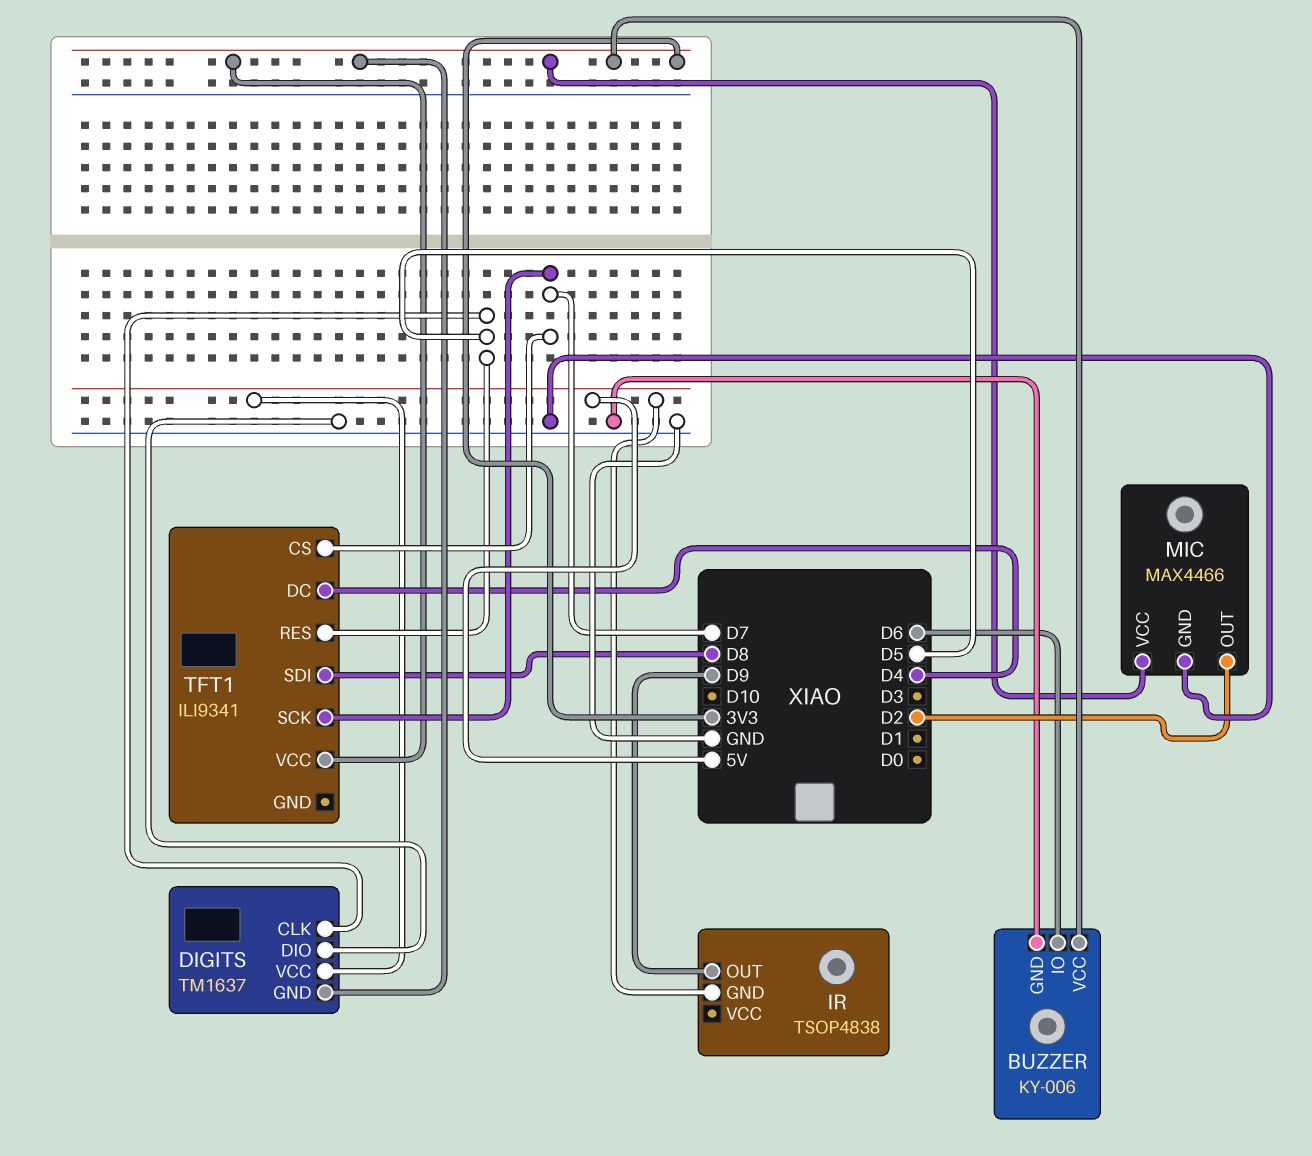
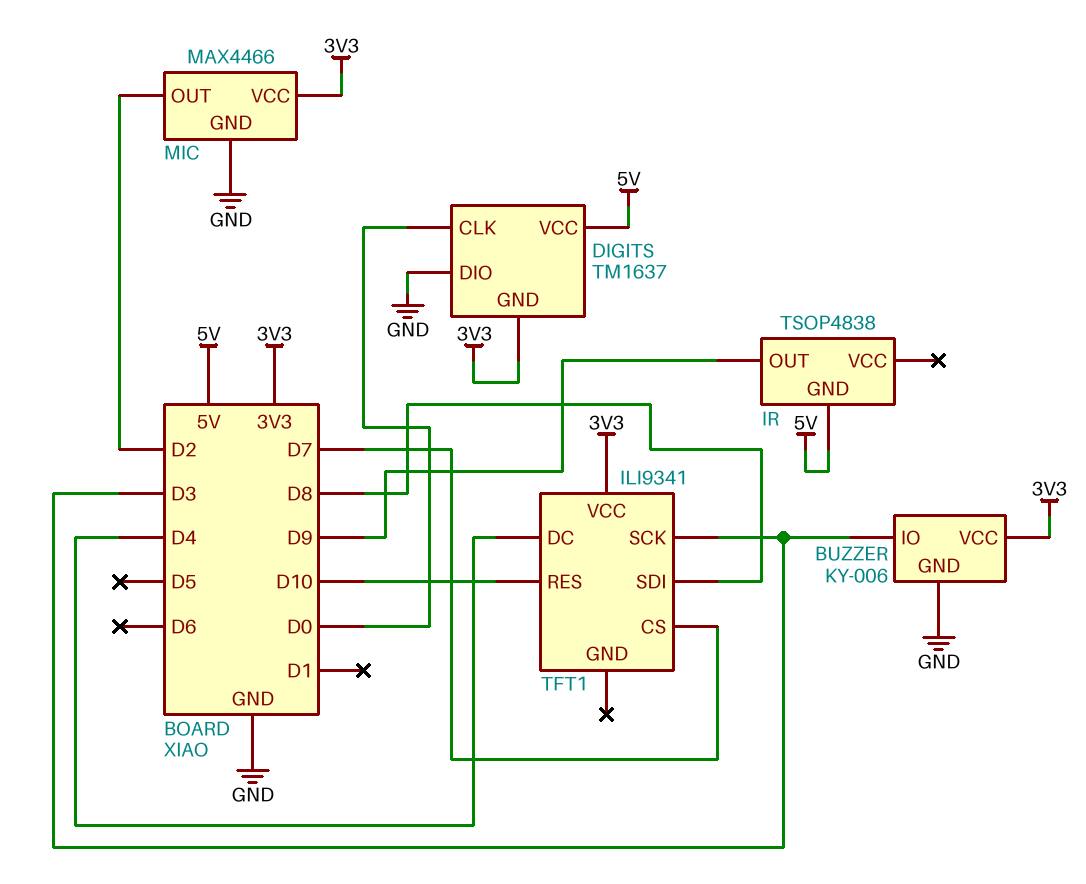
BUZZER pin IO: D6 -> D3
DIGITS pin CLK: D5 -> D0
TFT1 pin RES: D5 -> D10
TFT1 pin SCK: D7 -> D3

